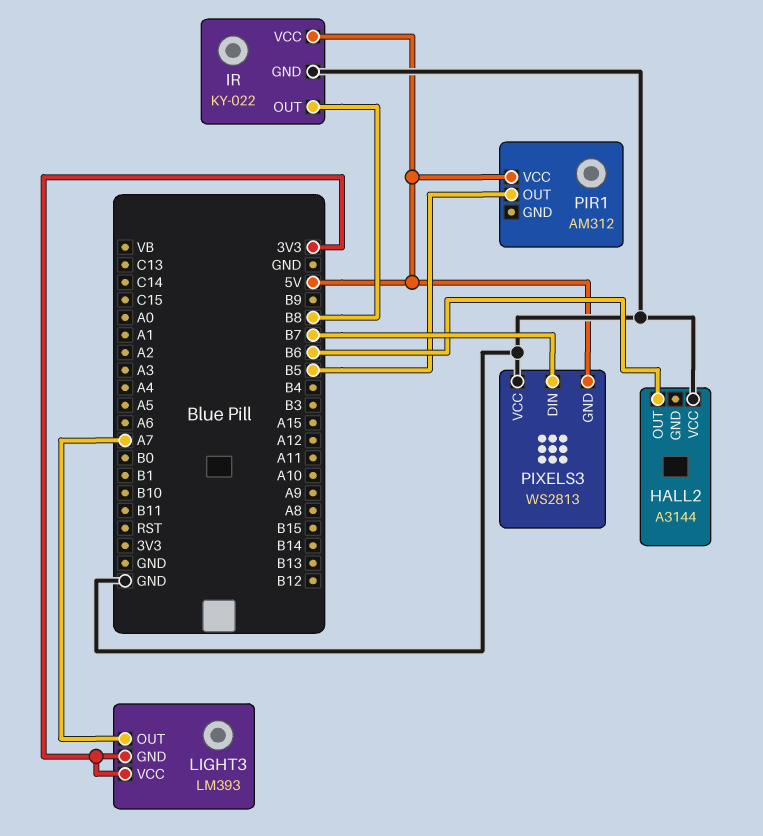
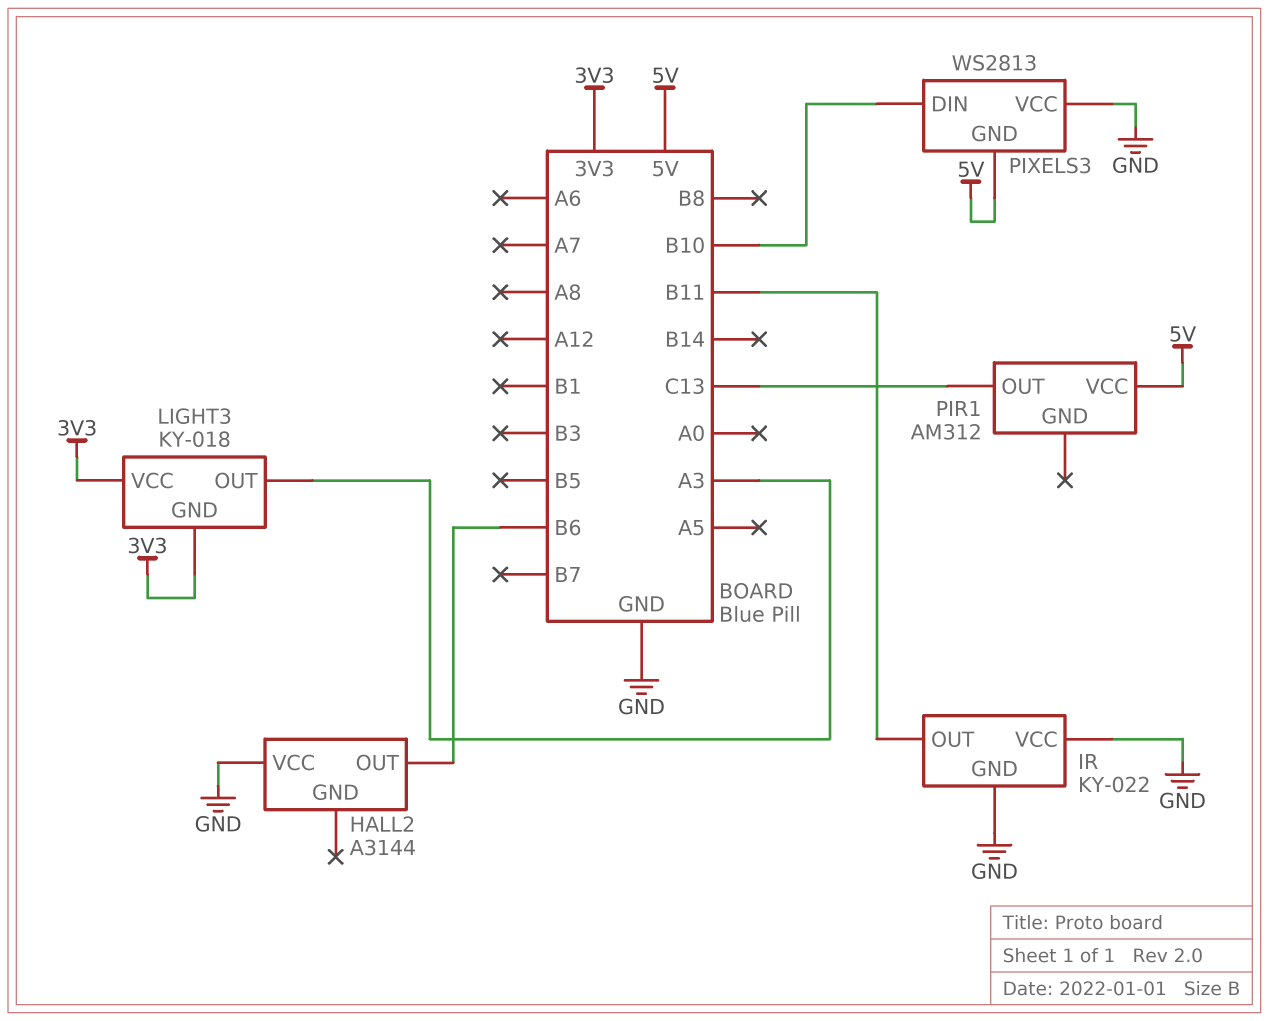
IR pin OUT: B8 -> B11
IR pin VCC: 5V -> GND
LIGHT3: LM393 -> KY-018
LIGHT3 pin OUT: A7 -> A3
PIR1 pin OUT: B5 -> C13
PIXELS3 pin DIN: B7 -> B10

